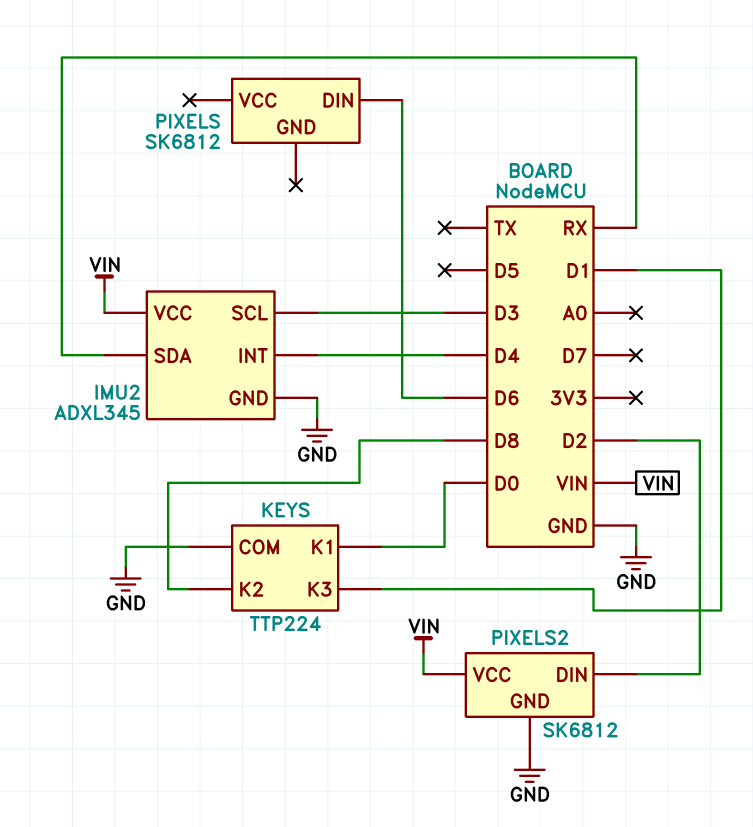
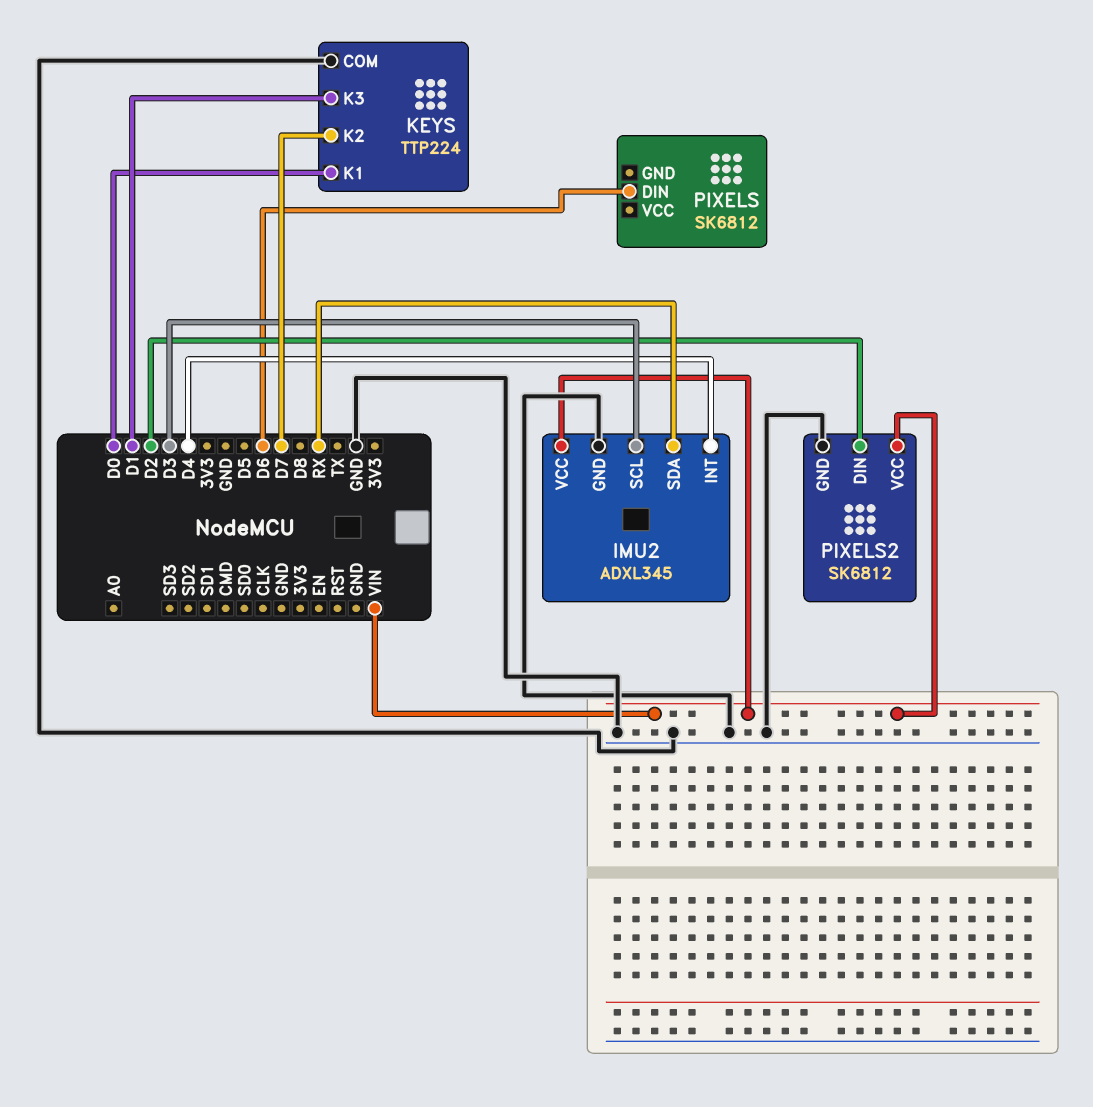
KEYS pin K2: D8 -> D7

